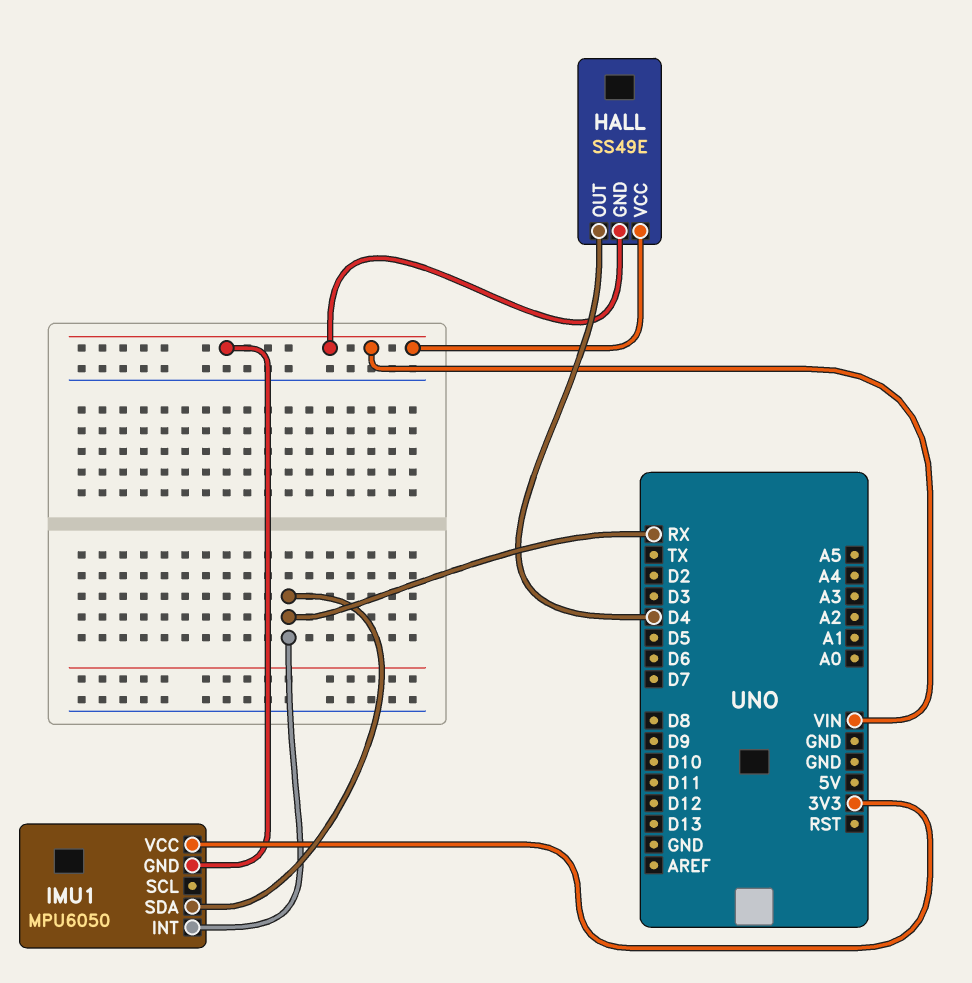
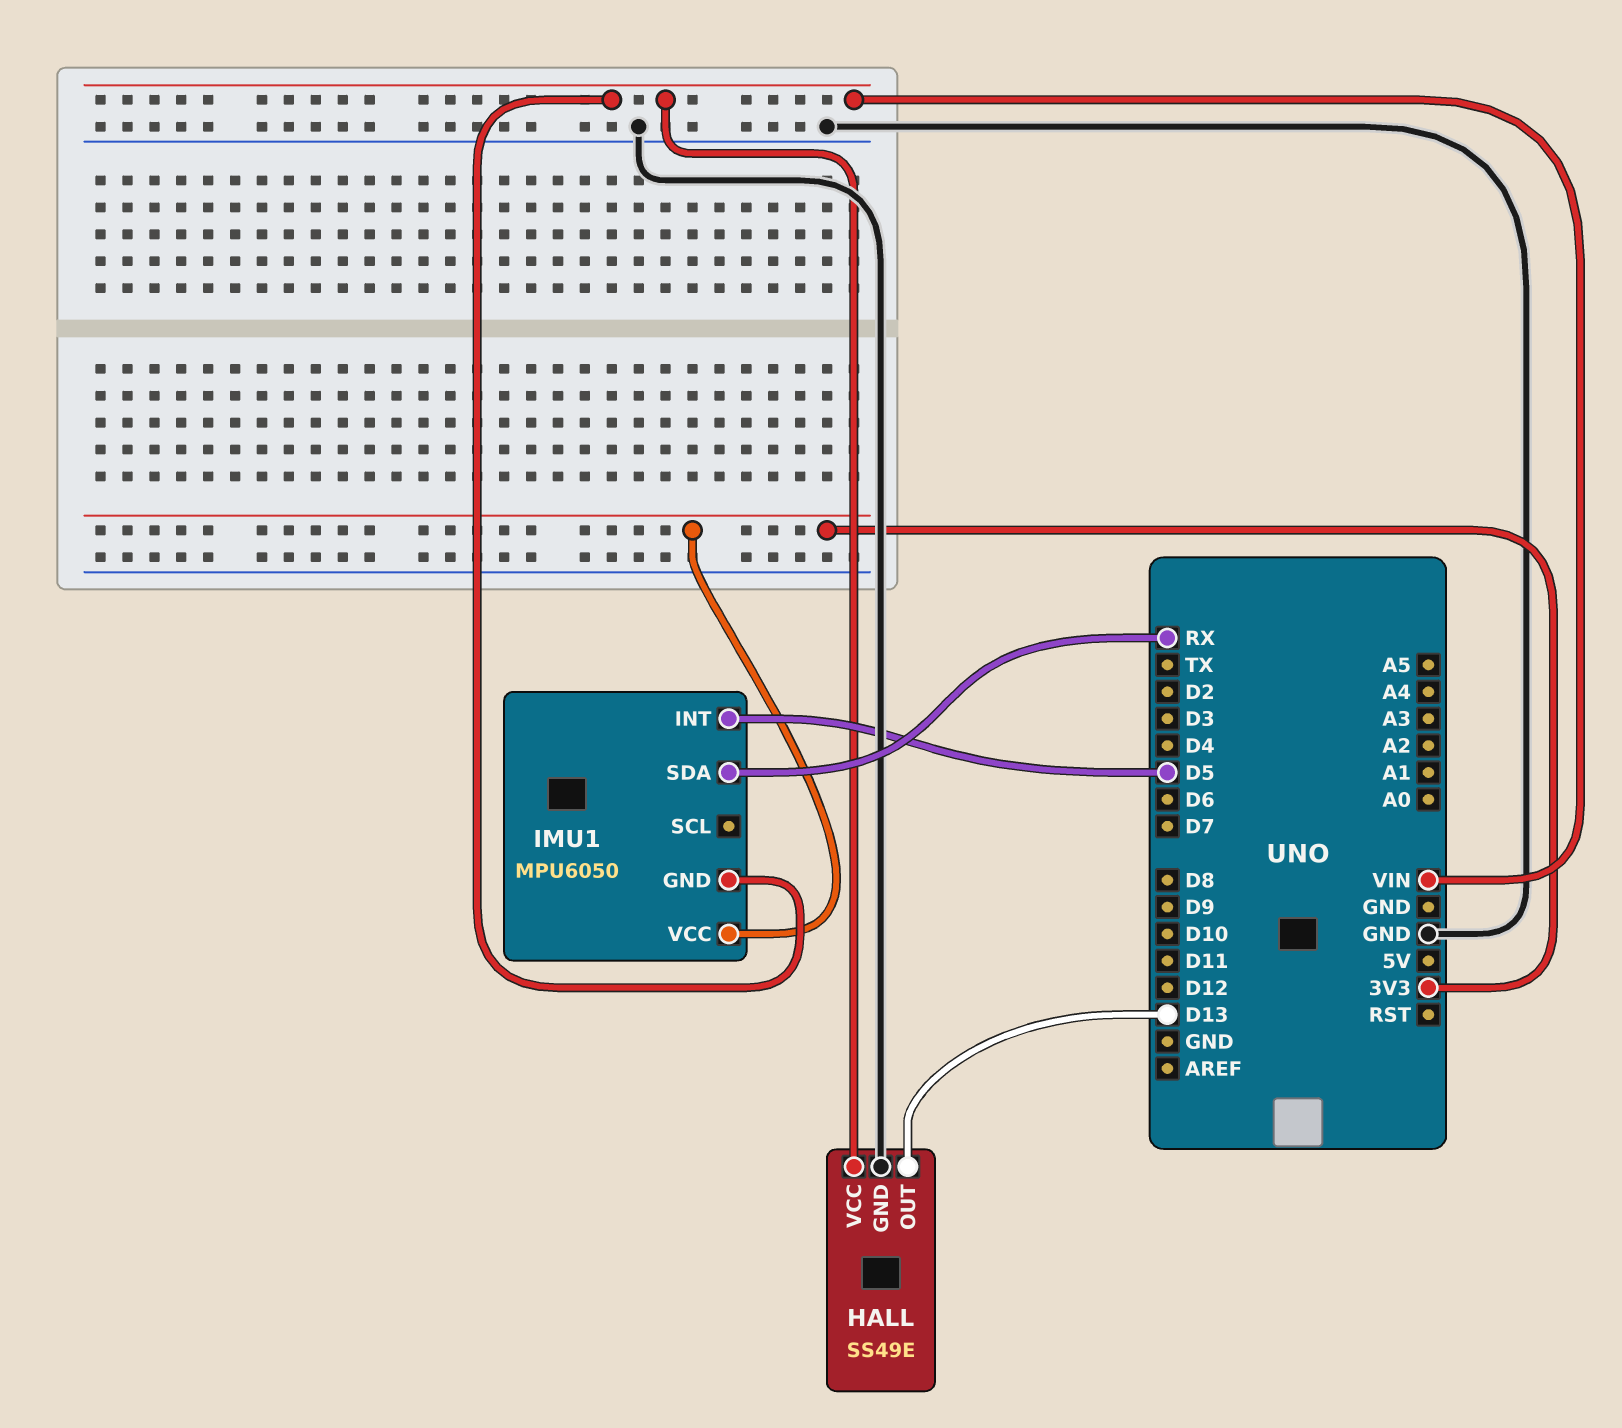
HALL pin GND: VIN -> GND
HALL pin OUT: D4 -> D13
IMU1 pin INT: RX -> D5

